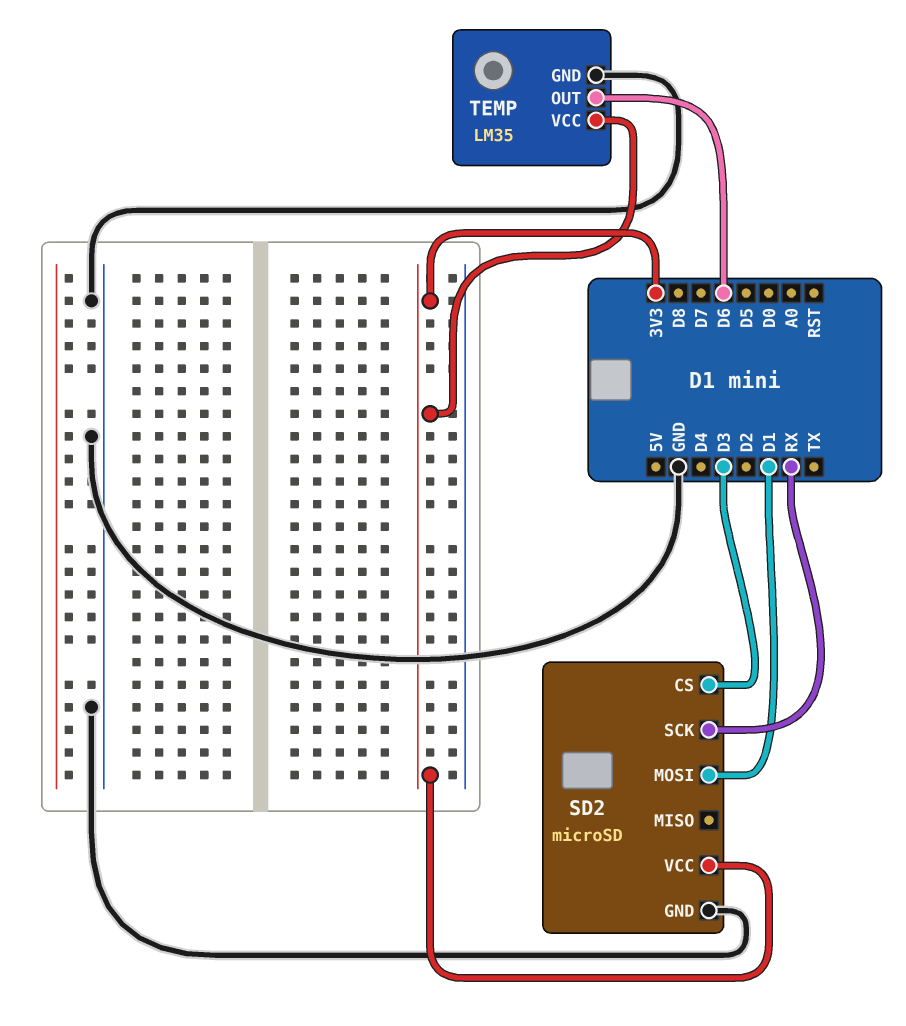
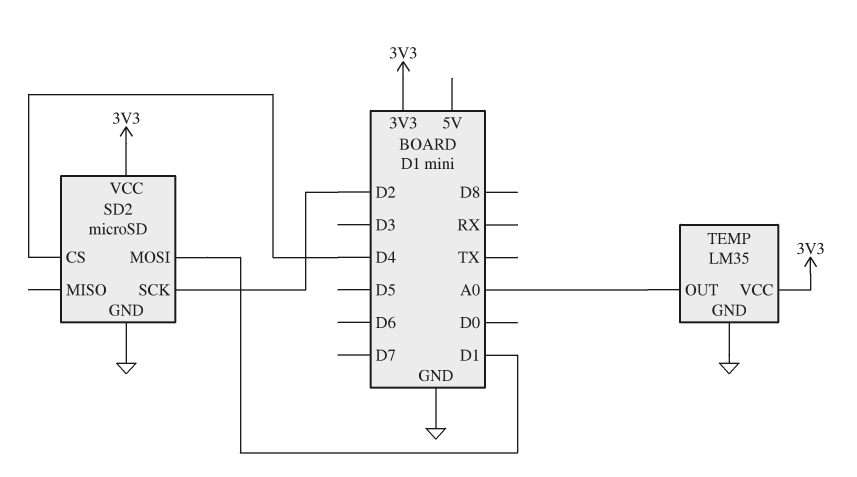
SD2 pin CS: D3 -> D4
SD2 pin SCK: RX -> D2
TEMP pin OUT: D6 -> A0

